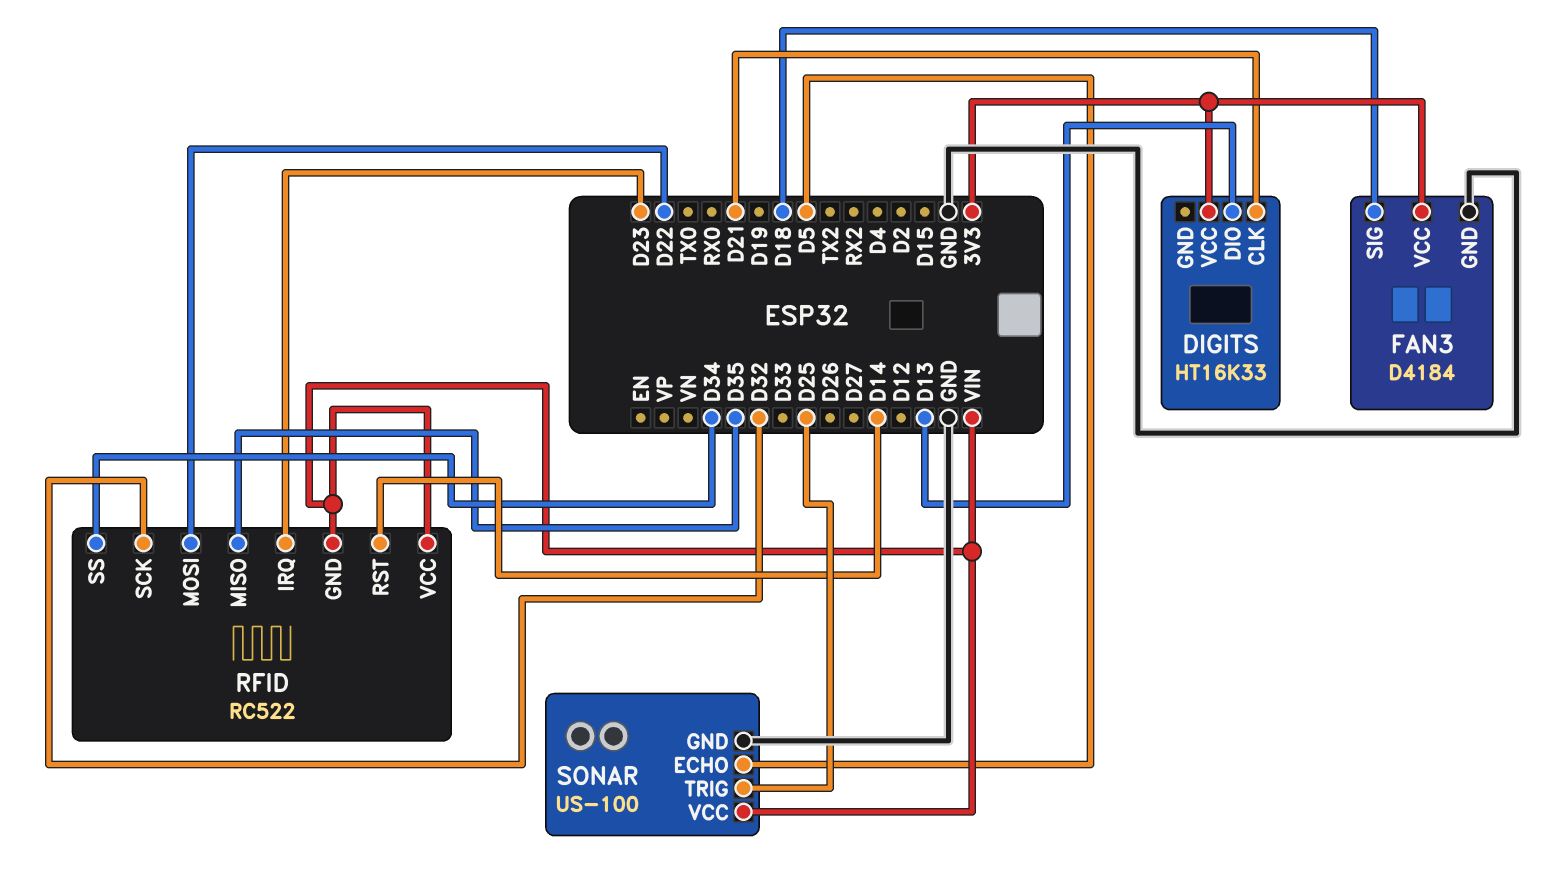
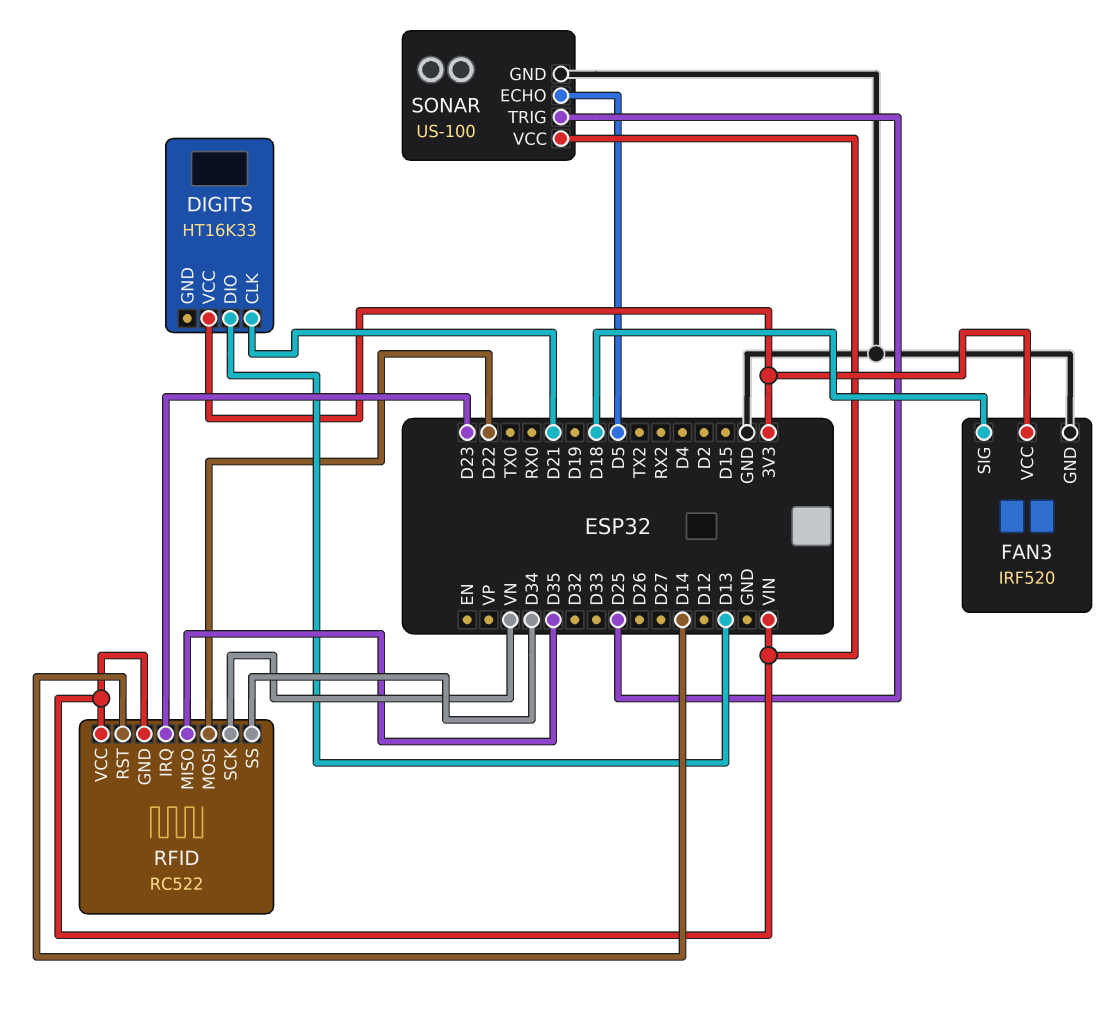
FAN3: D4184 -> IRF520
RFID pin SCK: D32 -> VN

